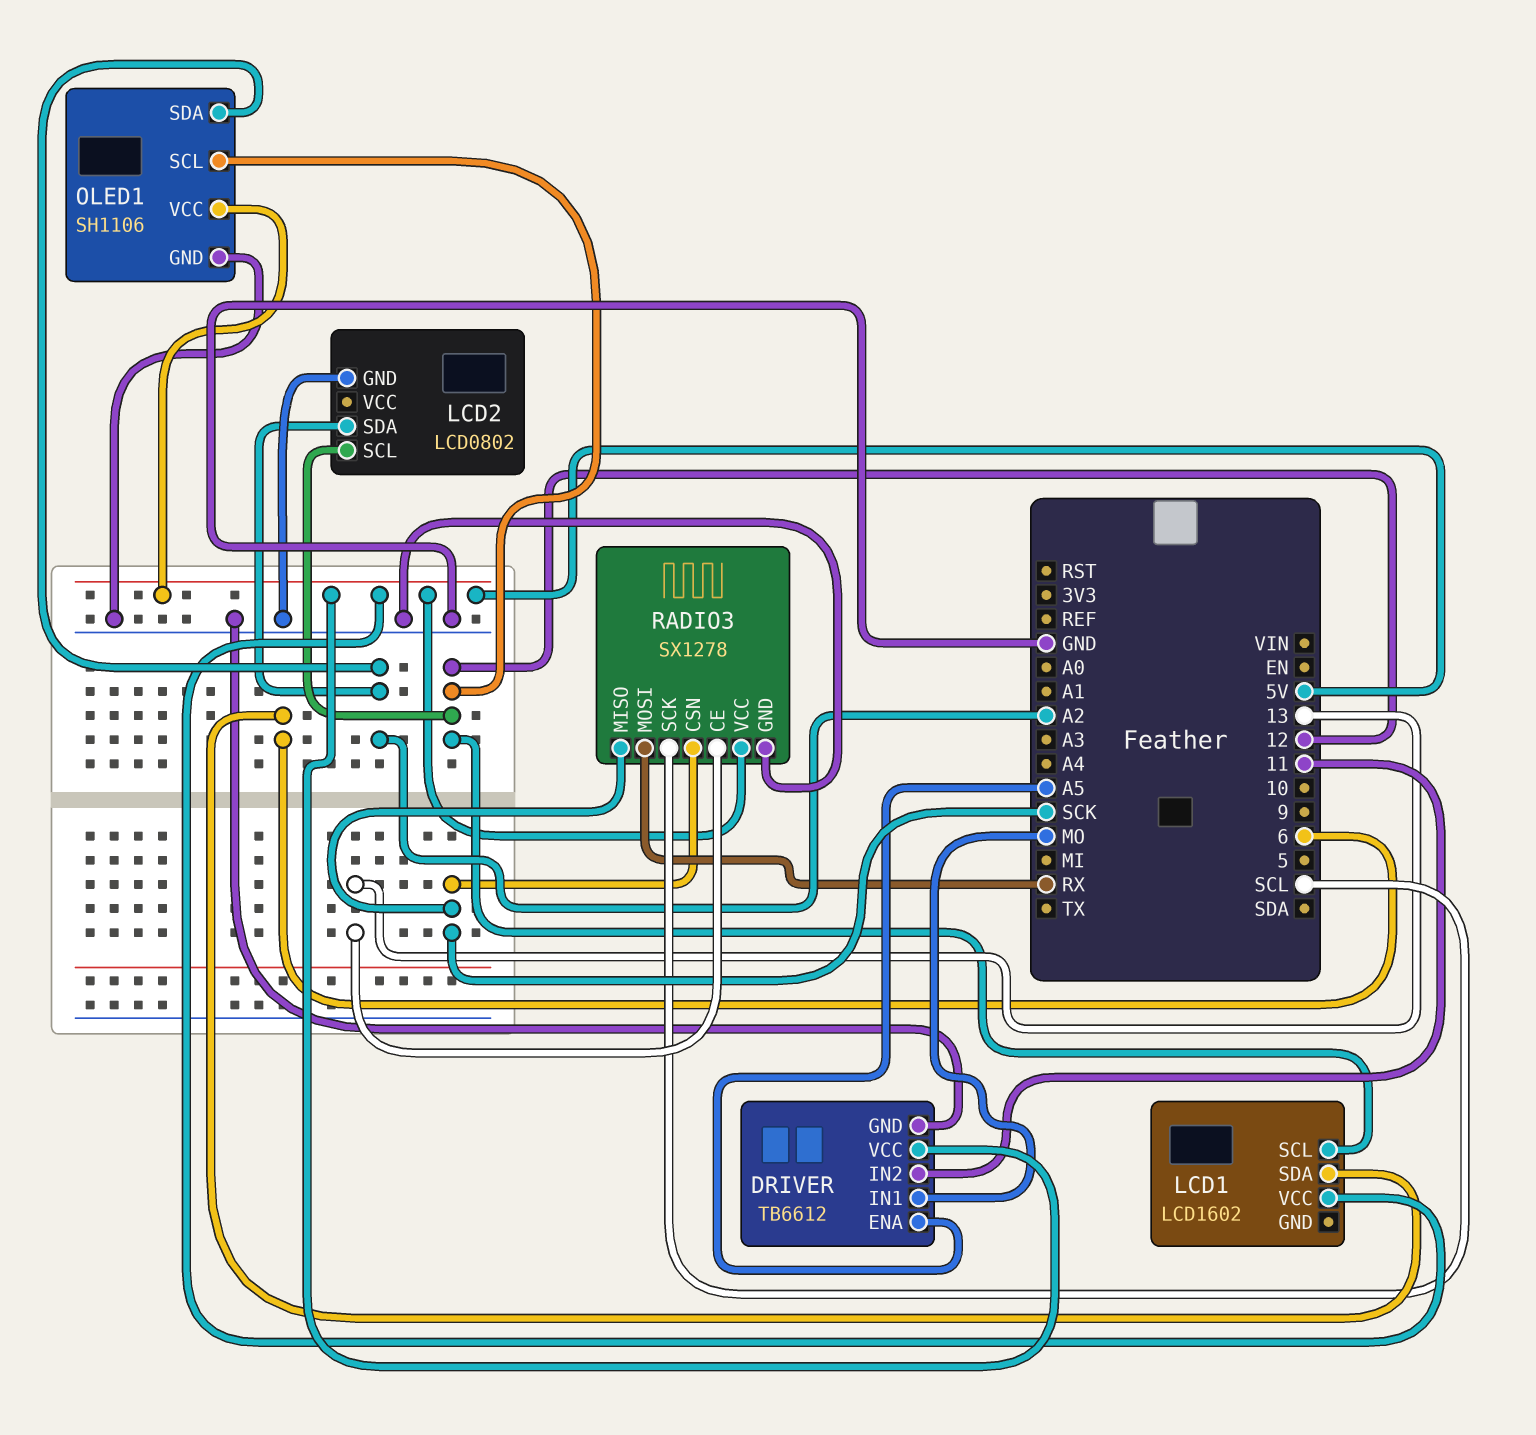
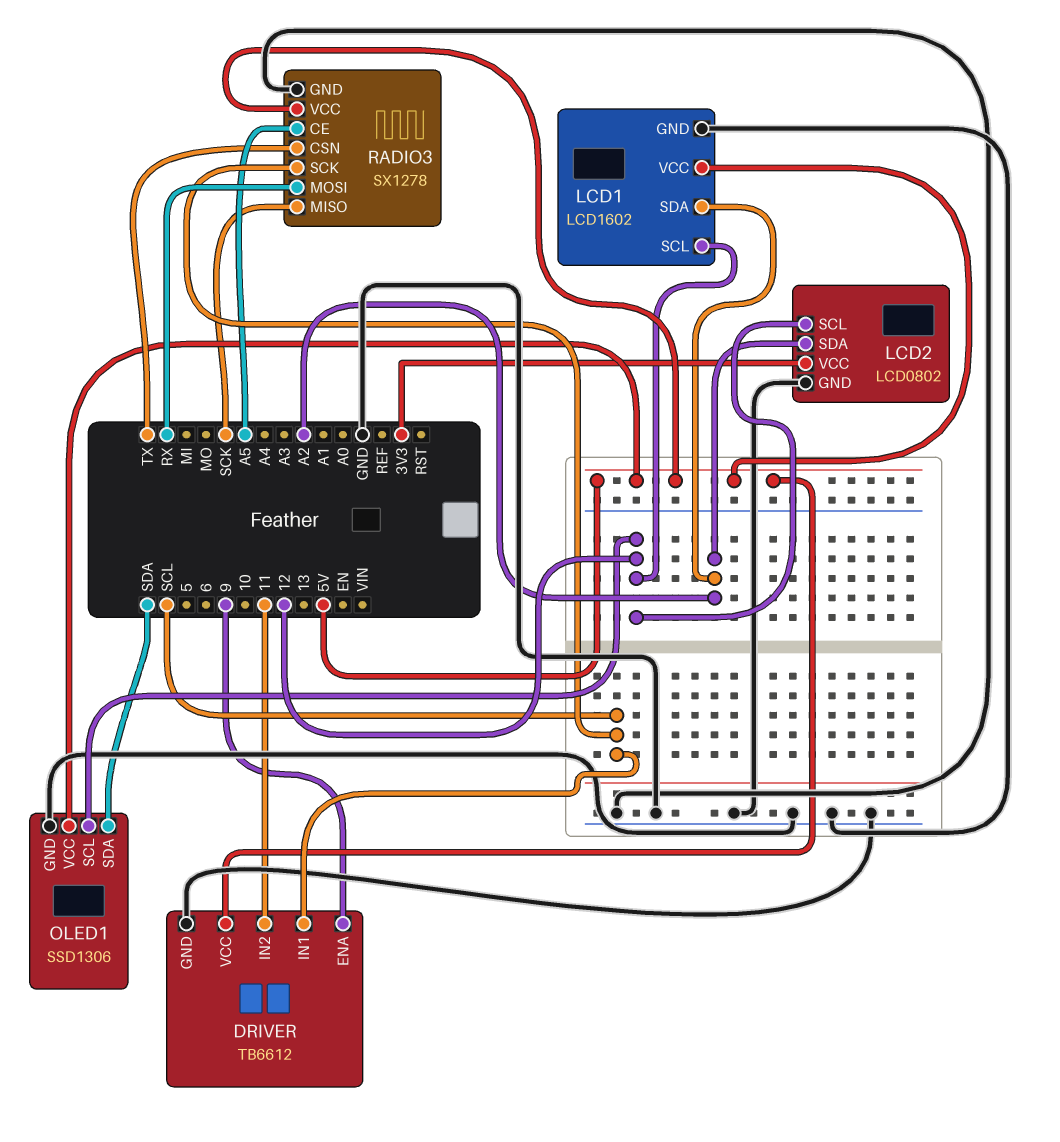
DRIVER pin ENA: A5 -> 9
DRIVER pin IN1: MO -> SCL
LCD1 pin GND: none -> GND
LCD1 pin SDA: 6 -> A2
LCD2 pin VCC: none -> 3V3
OLED1: SH1106 -> SSD1306
OLED1 pin SDA: A2 -> SDA
RADIO3 pin CE: 13 -> A5
RADIO3 pin CSN: SCK -> TX

